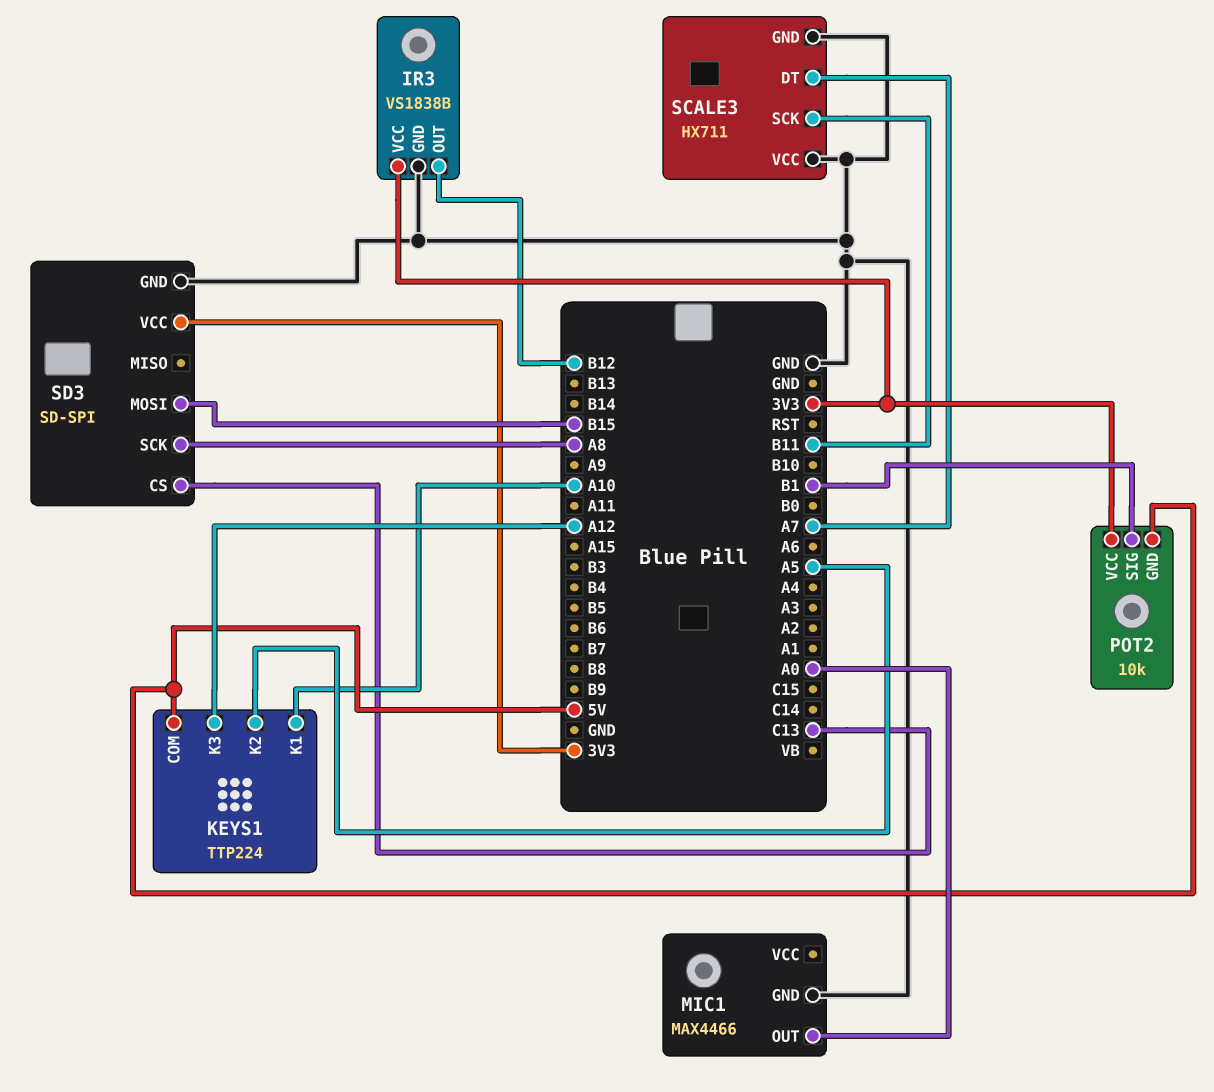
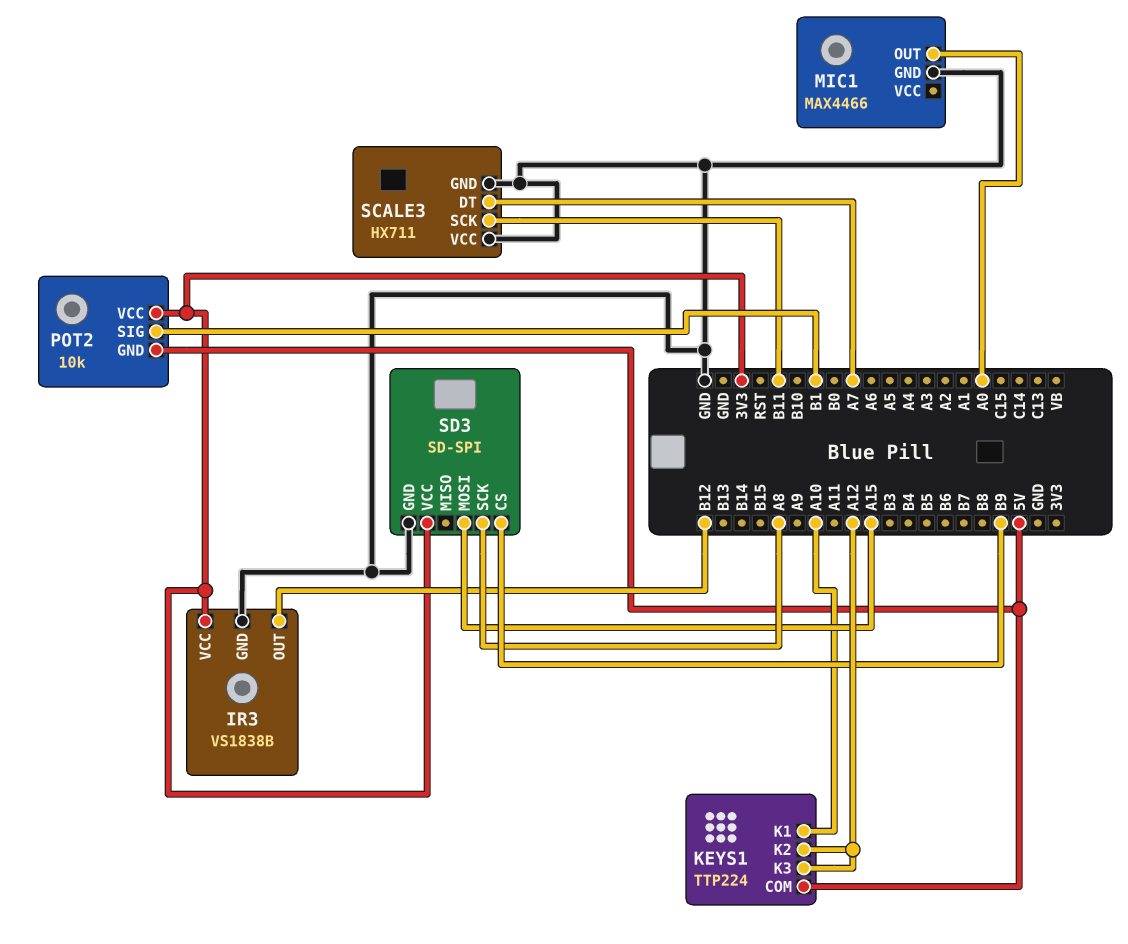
KEYS1 pin K2: A5 -> A12
SD3 pin CS: C13 -> B9
SD3 pin MOSI: B15 -> A15

